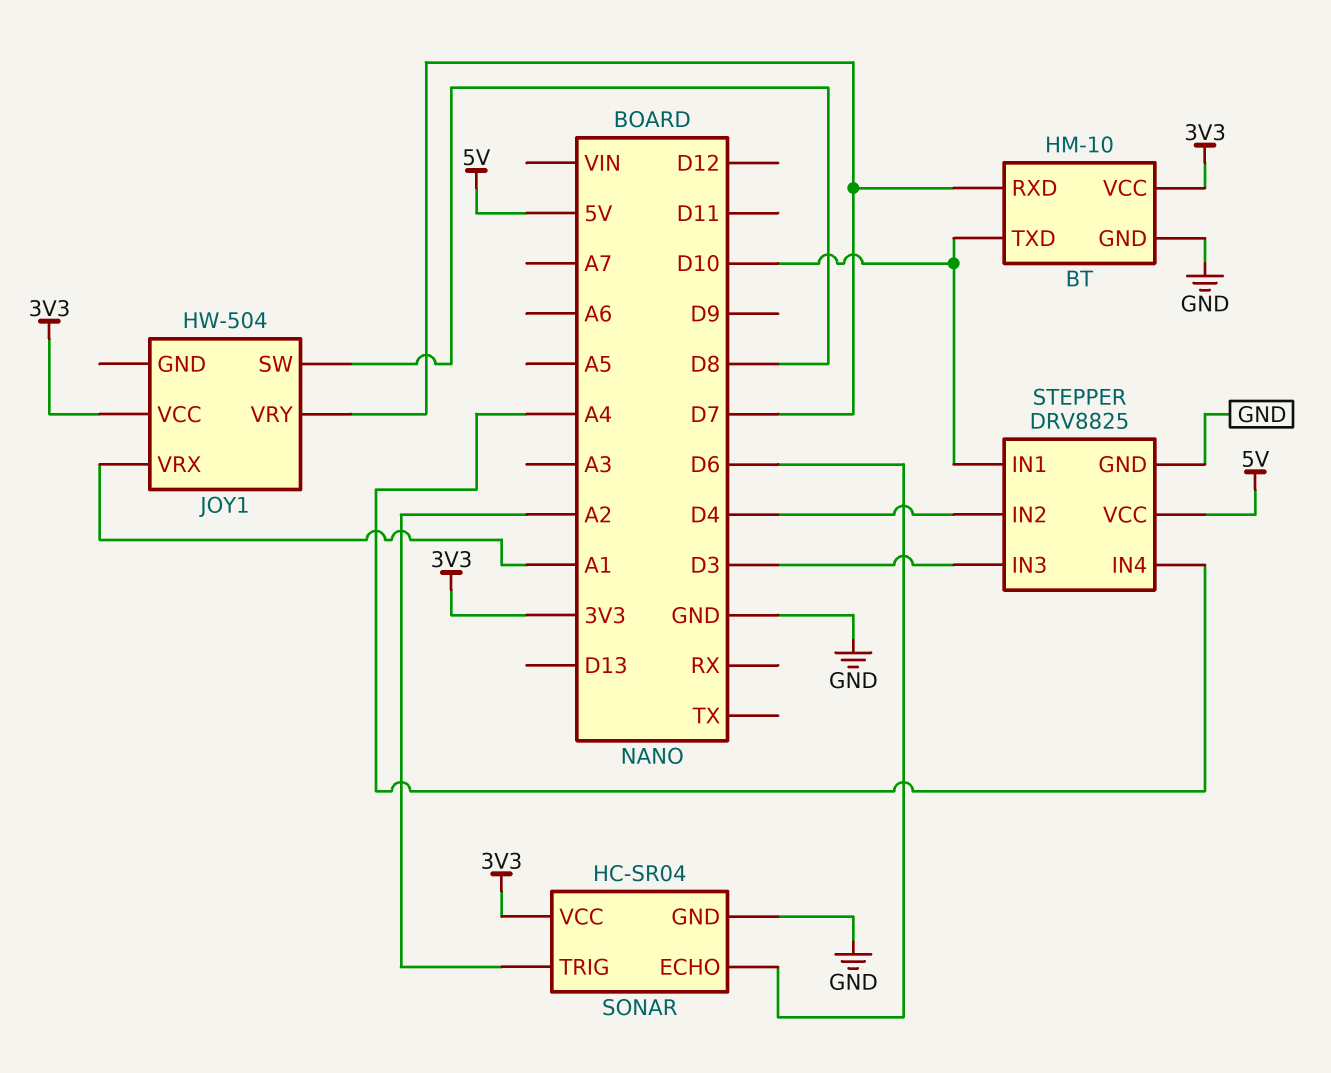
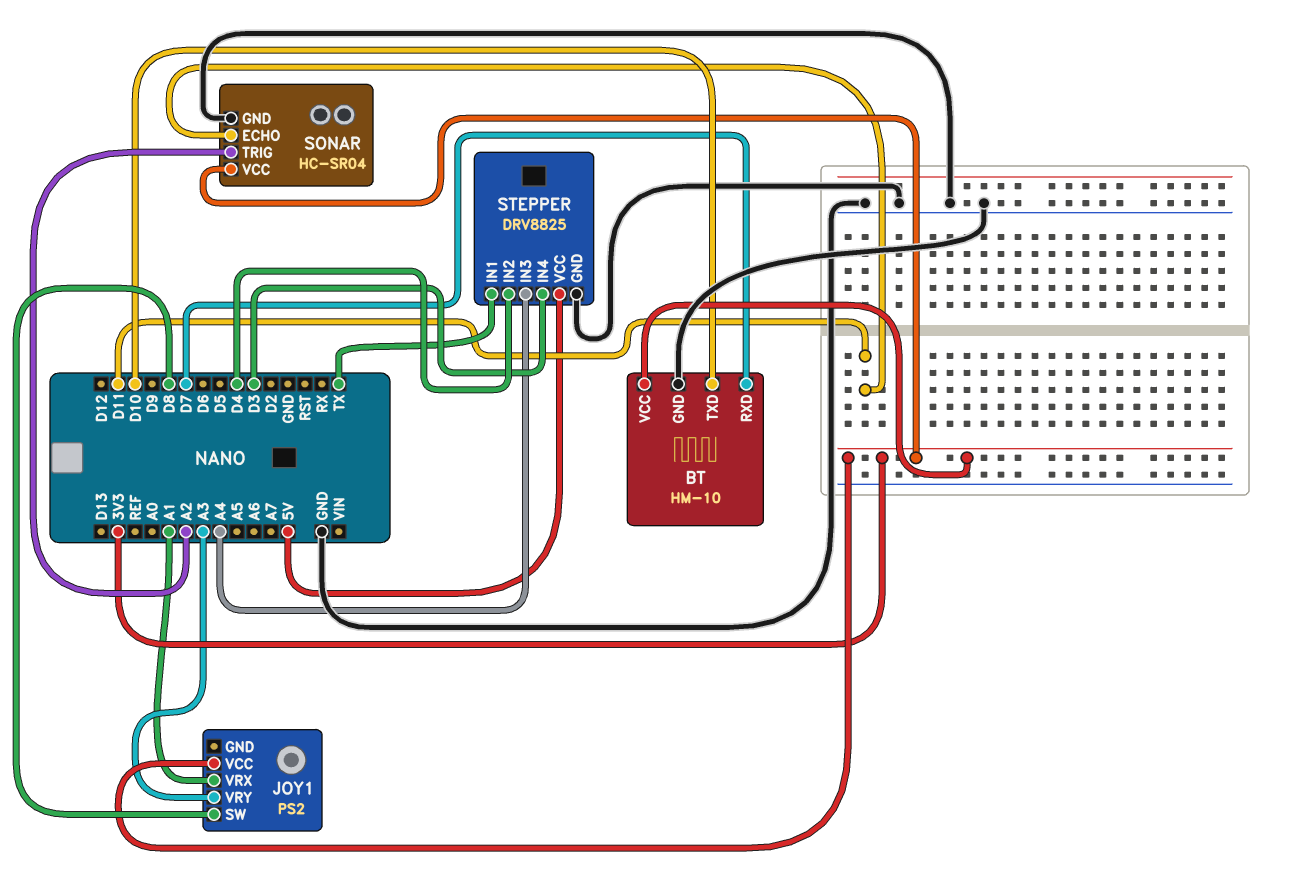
JOY1: HW-504 -> PS2
JOY1 pin VRY: D7 -> A3
SONAR pin ECHO: D6 -> D11
STEPPER pin IN1: D10 -> TX
STEPPER pin IN3: D3 -> A4
STEPPER pin IN4: A4 -> D3

